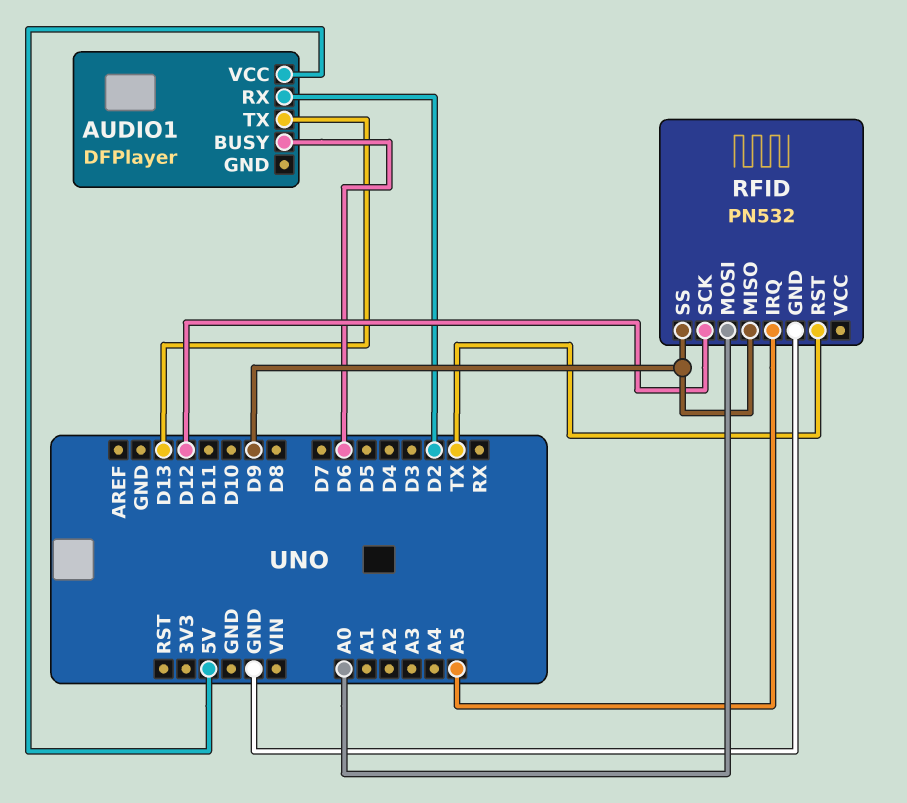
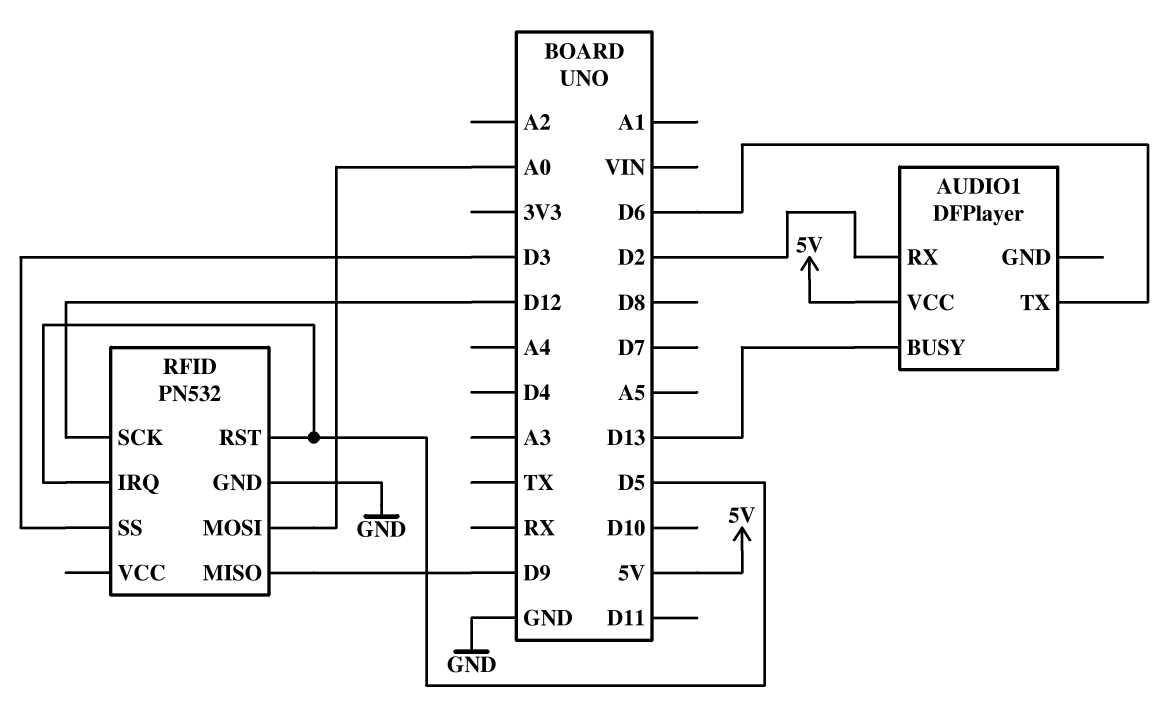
AUDIO1 pin BUSY: D6 -> D13
AUDIO1 pin TX: D13 -> D6
RFID pin IRQ: A5 -> D5
RFID pin RST: TX -> D5
RFID pin SS: D9 -> D3

